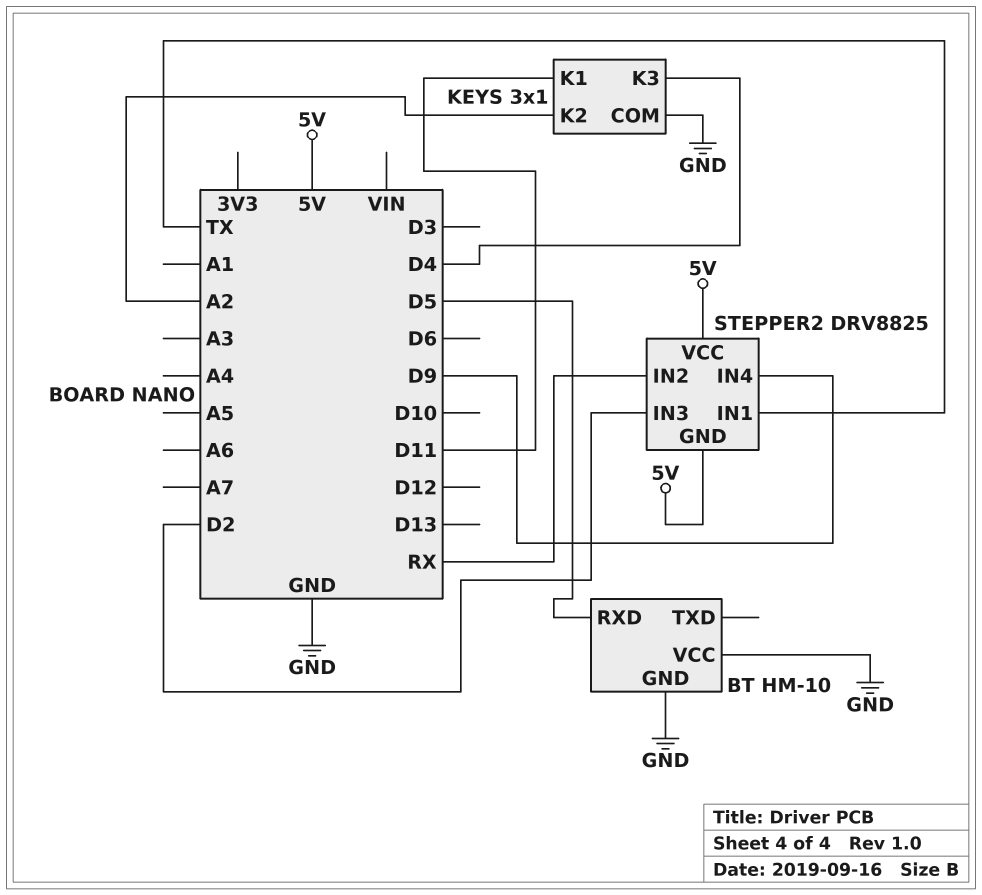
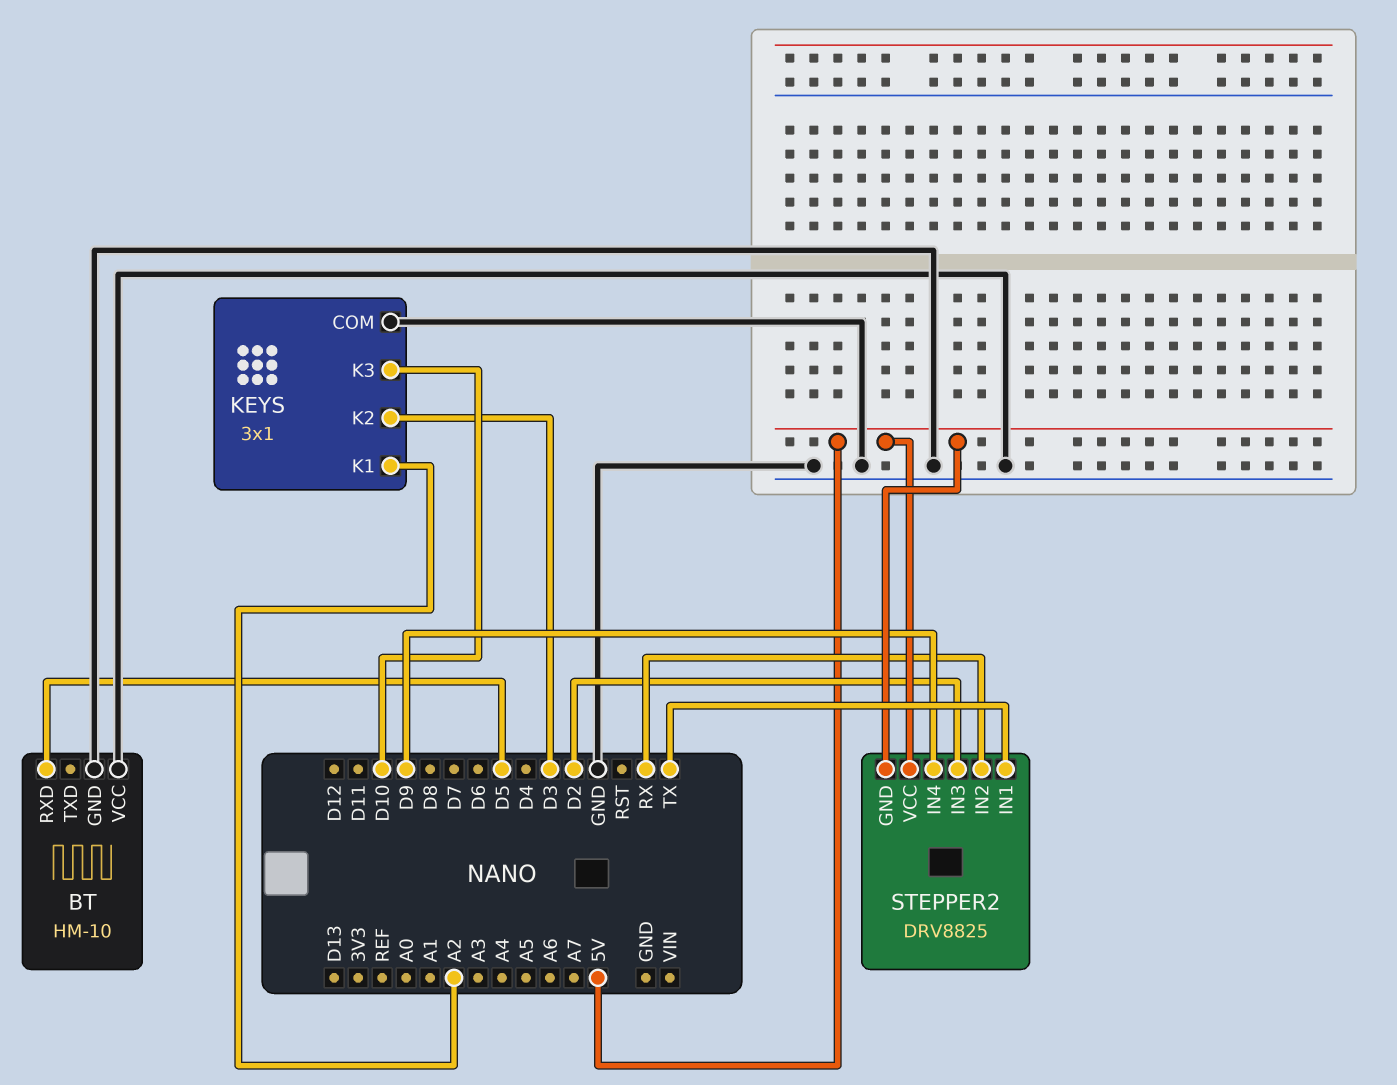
KEYS pin K1: D11 -> A2
KEYS pin K2: A2 -> D3
KEYS pin K3: D4 -> D10

